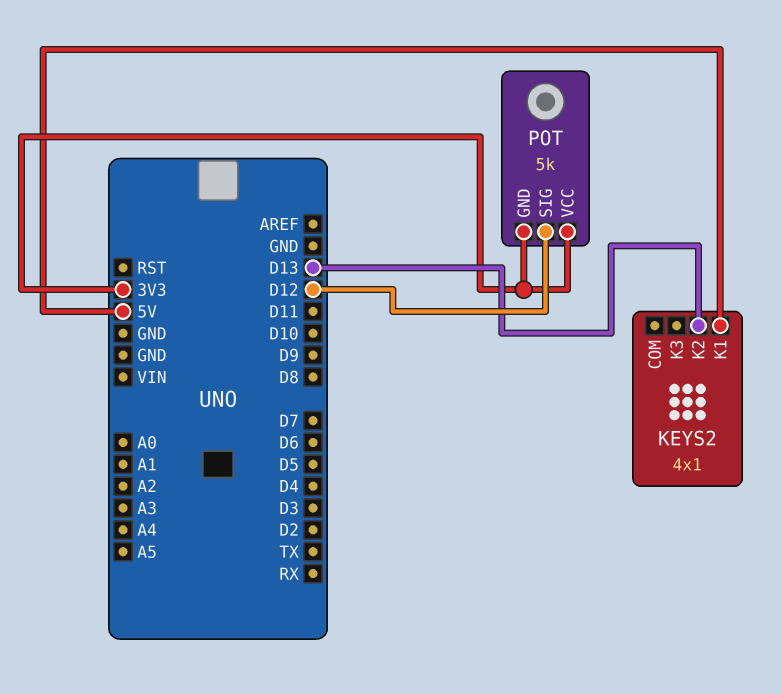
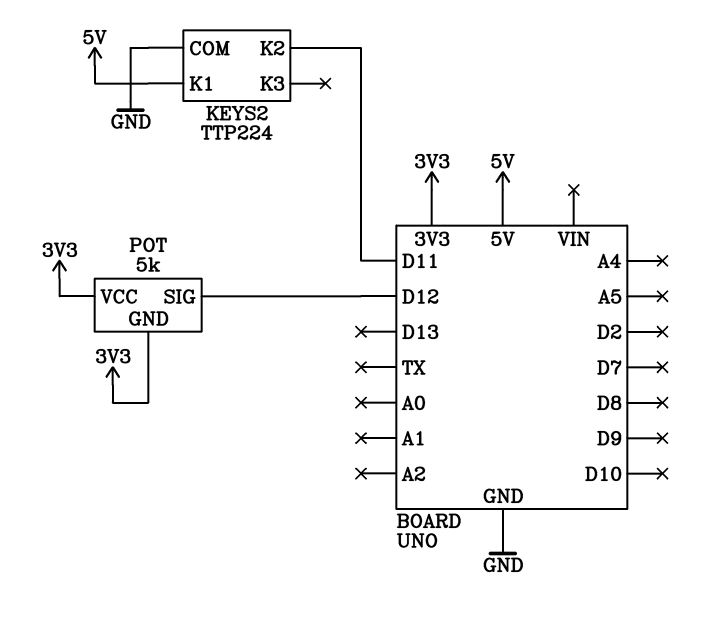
KEYS2: 4x1 -> TTP224
KEYS2 pin COM: none -> GND
KEYS2 pin K2: D13 -> D11

